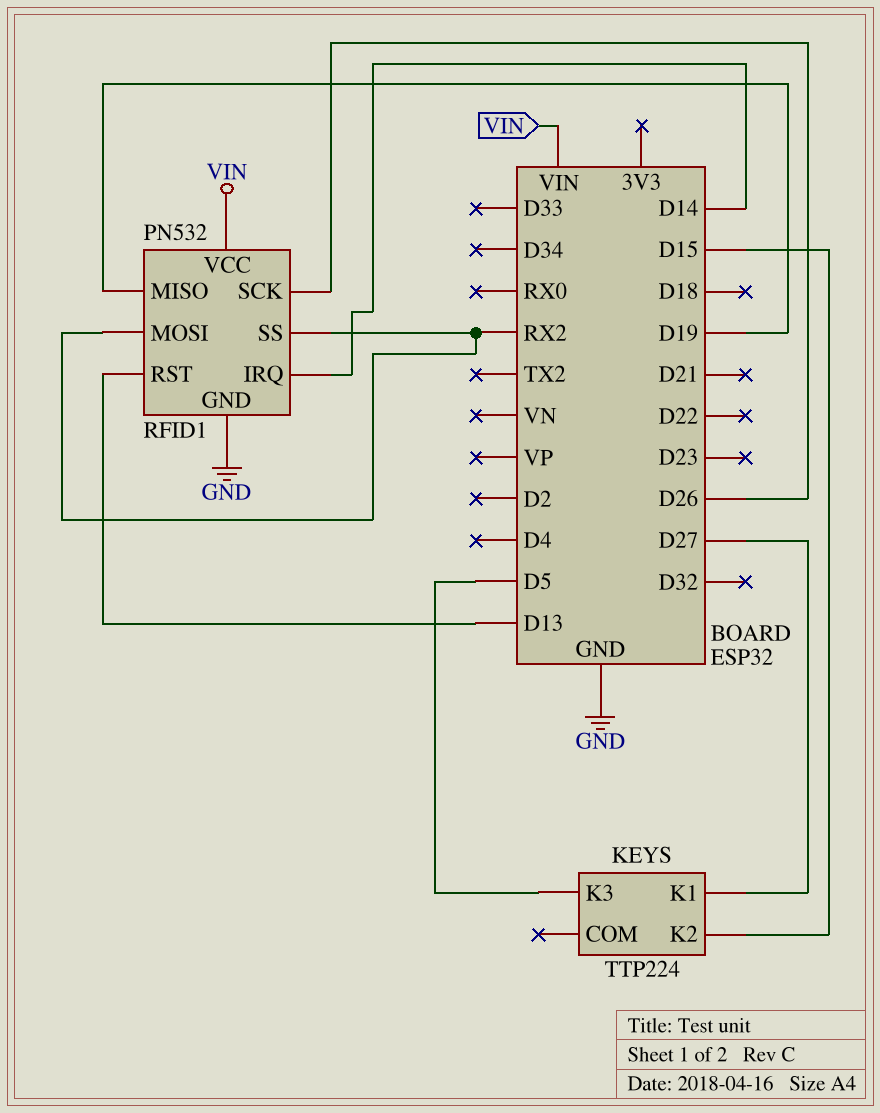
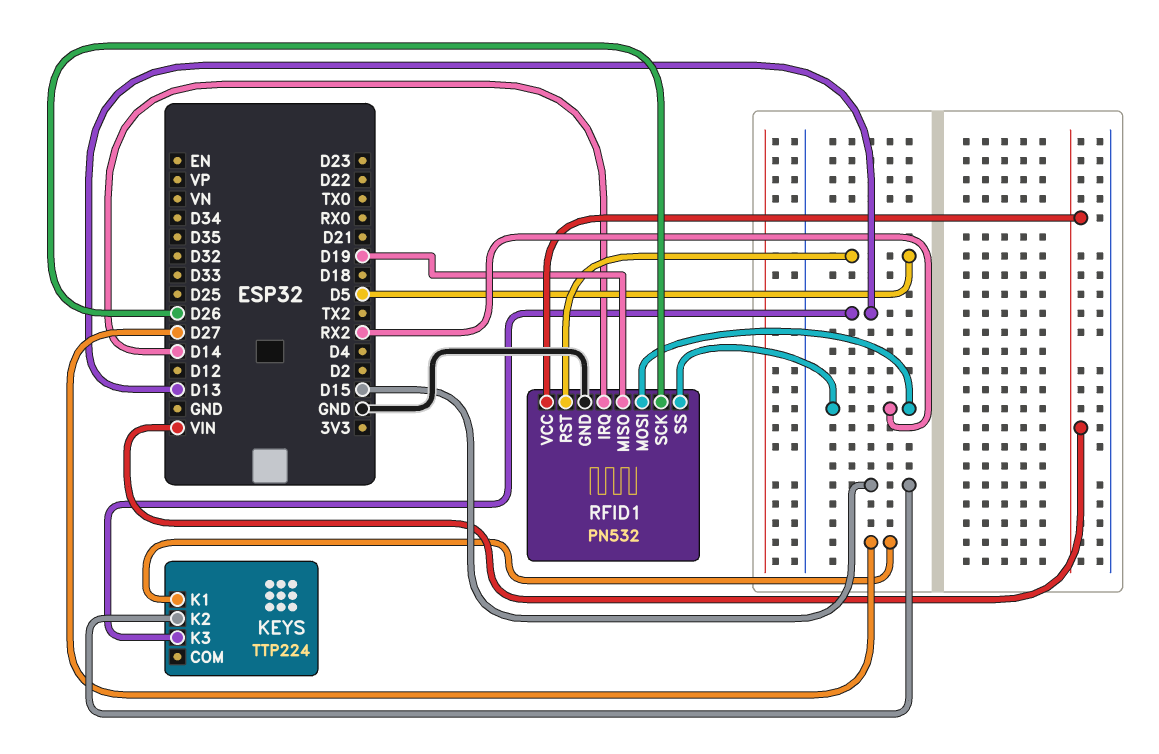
KEYS pin K3: D5 -> D13
RFID1 pin RST: D13 -> D5

